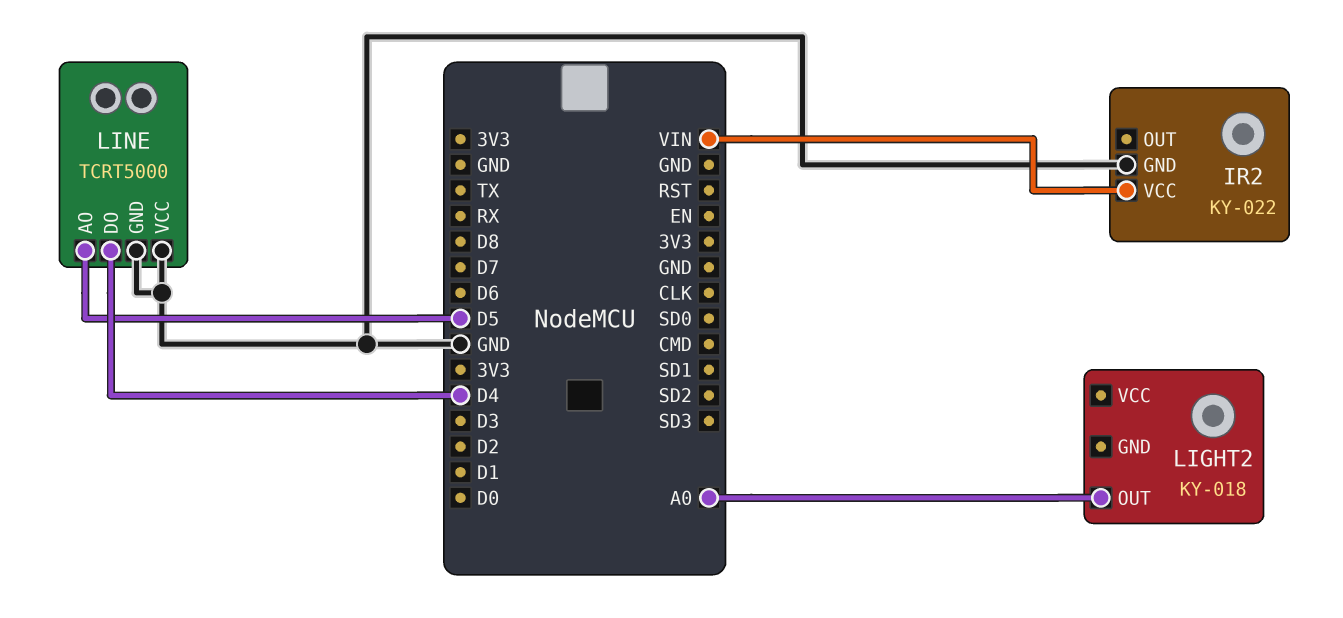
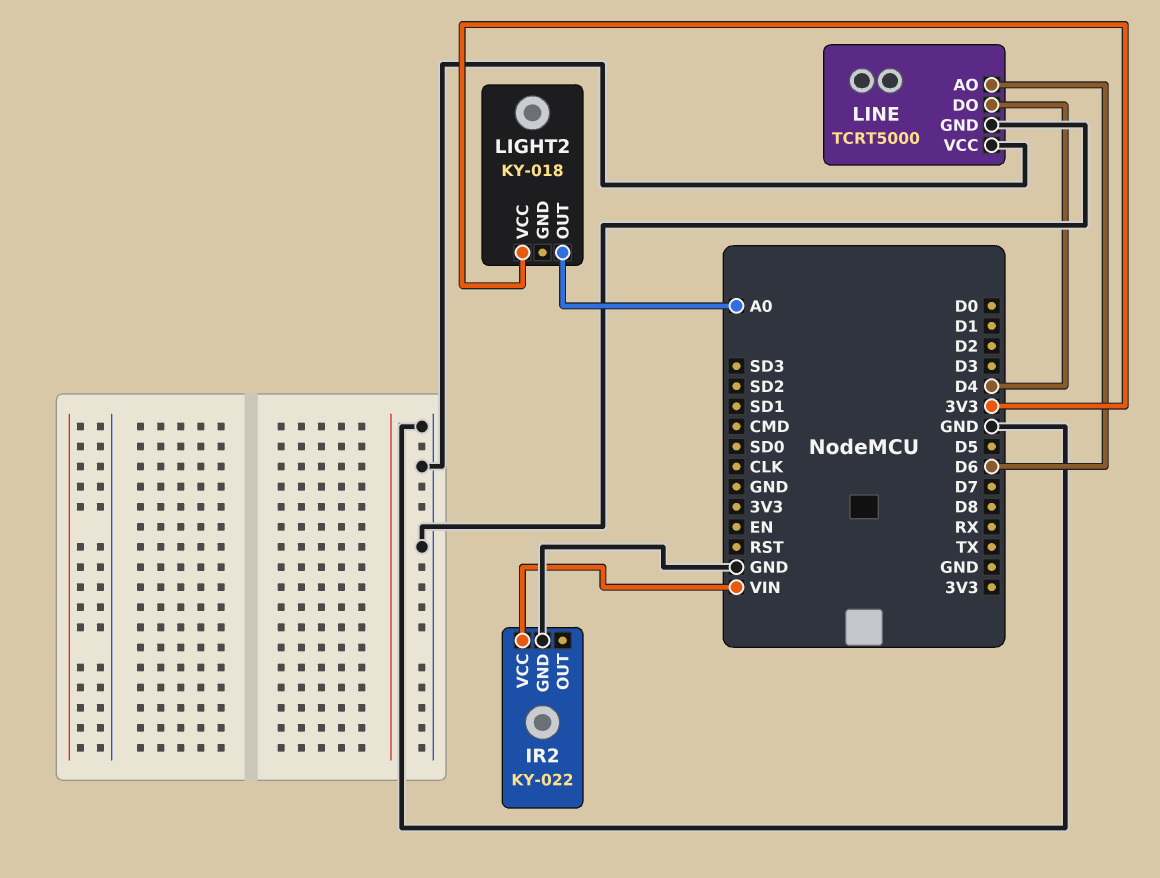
LIGHT2 pin VCC: none -> 3V3
LINE pin AO: D5 -> D6

